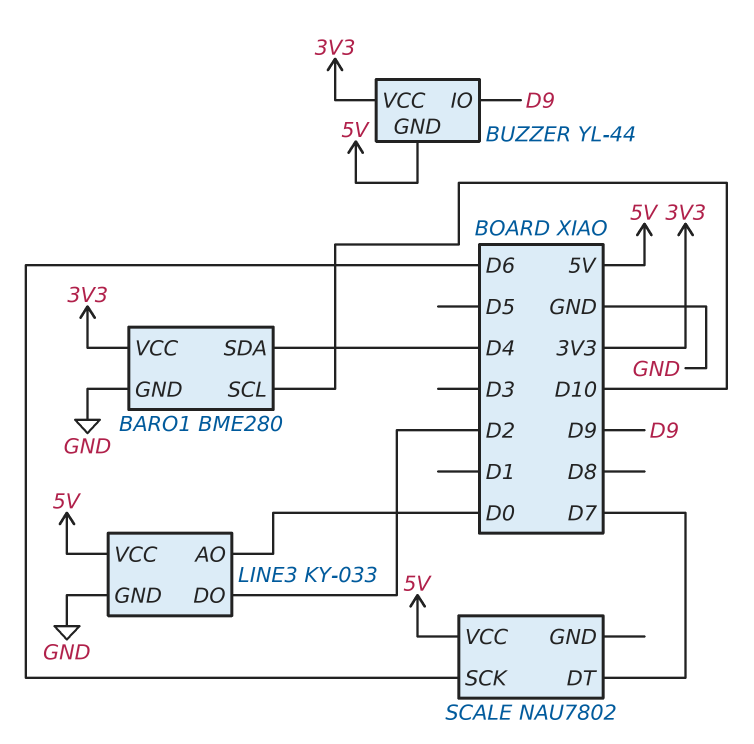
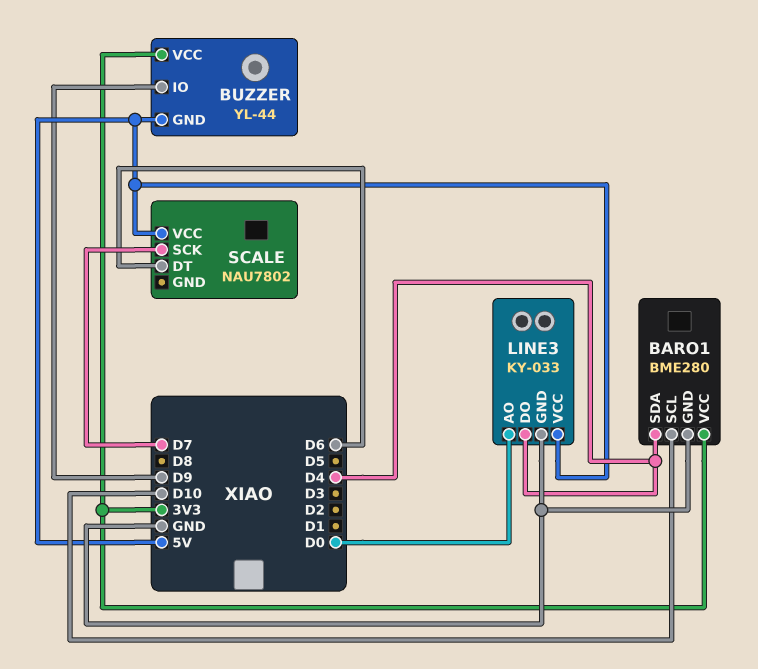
LINE3 pin DO: D2 -> D4
SCALE pin DT: D7 -> D6
SCALE pin SCK: D6 -> D7

